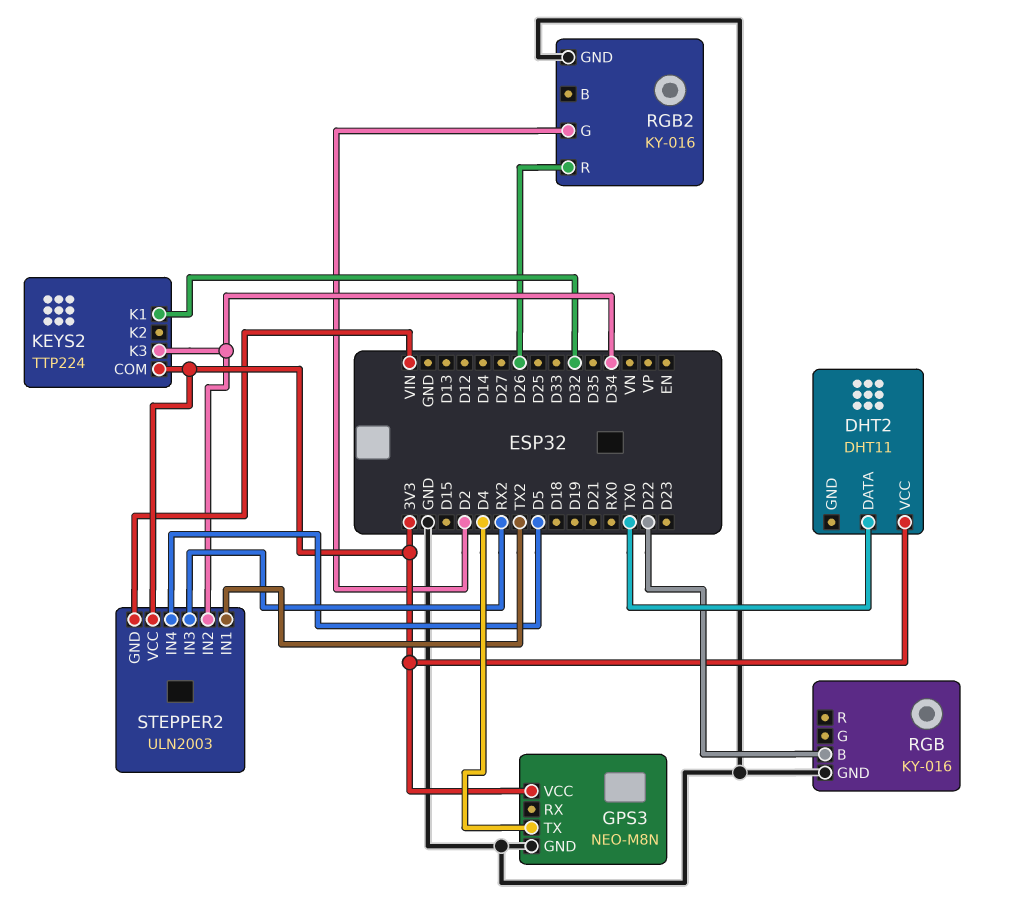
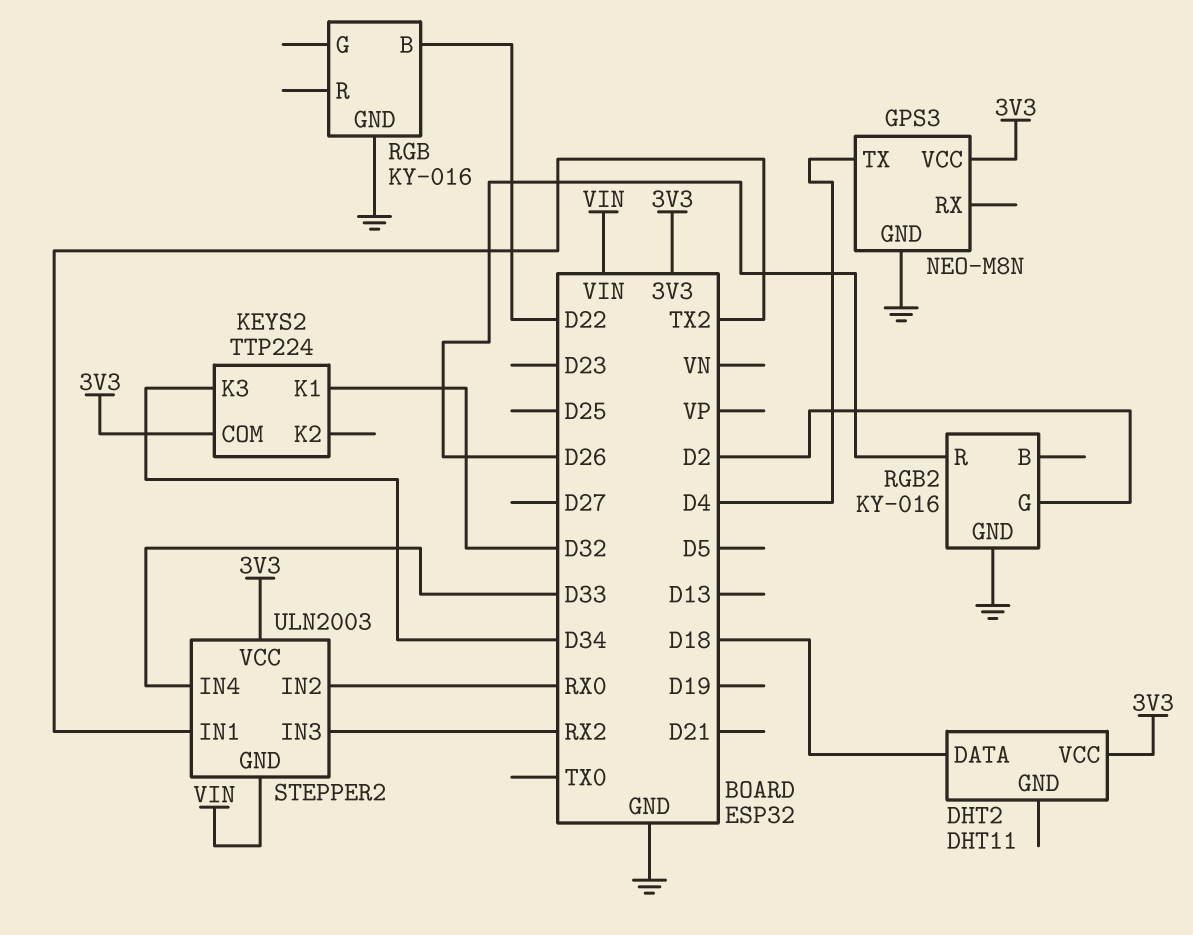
DHT2 pin DATA: TX0 -> D18
STEPPER2 pin IN2: D34 -> RX0
STEPPER2 pin IN4: D5 -> D33

